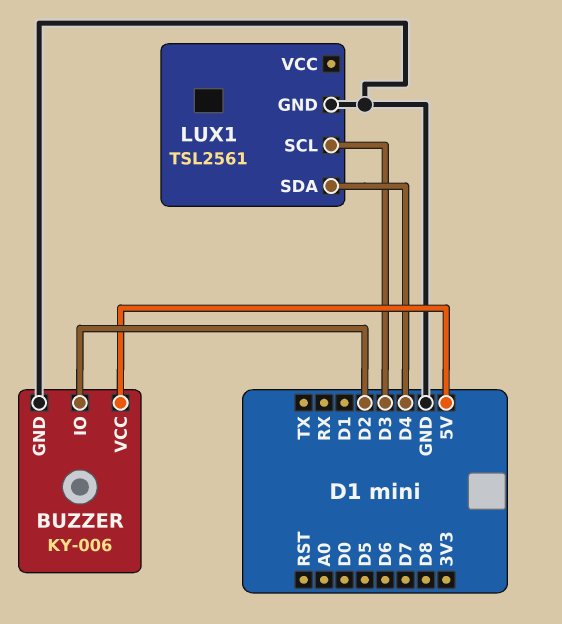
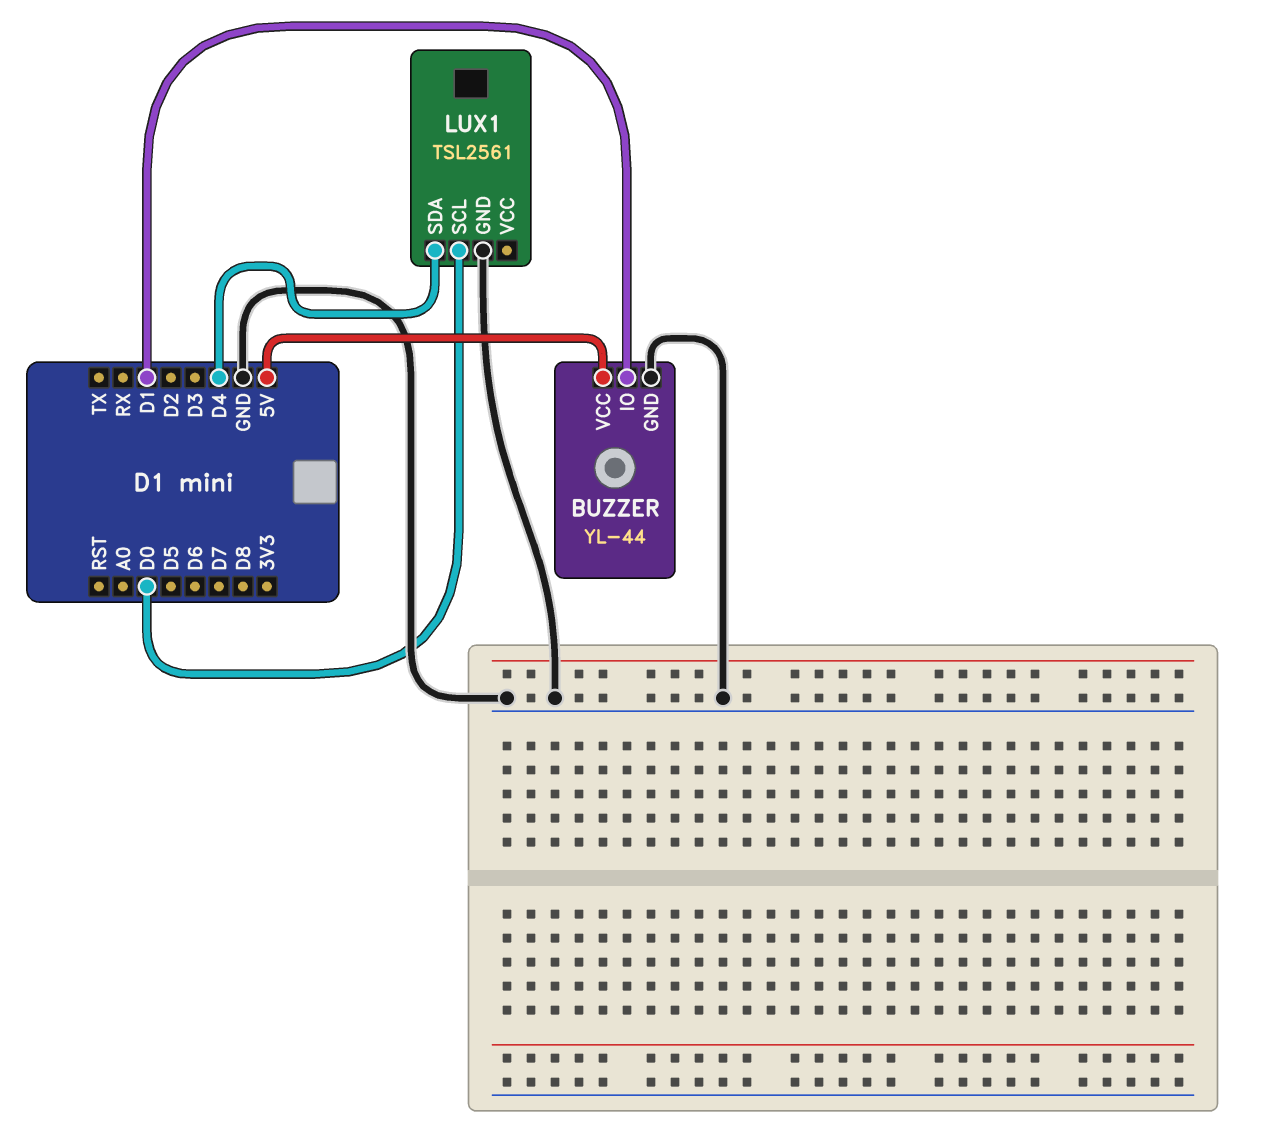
BUZZER: KY-006 -> YL-44
BUZZER pin IO: D2 -> D1
LUX1 pin SCL: D3 -> D0

